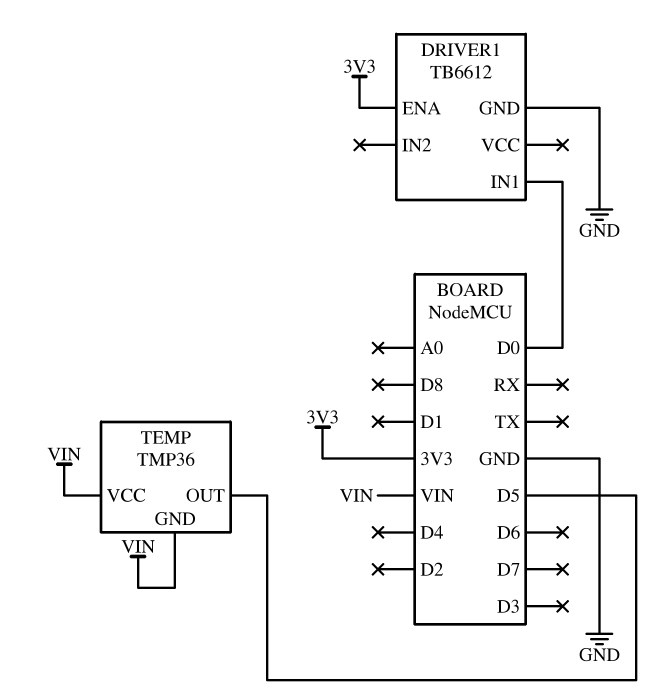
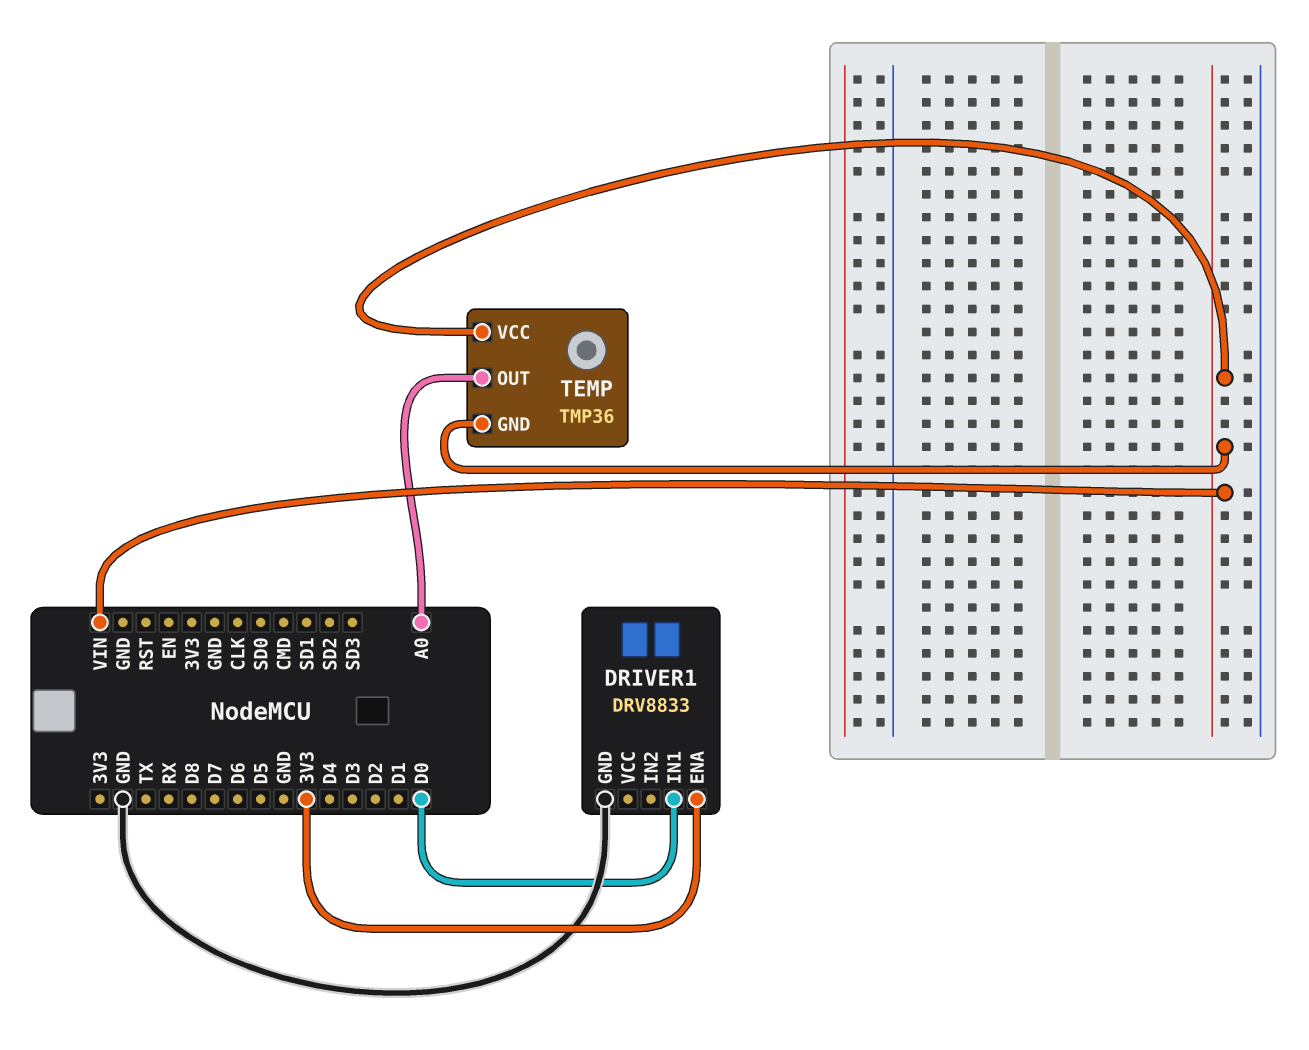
DRIVER1: TB6612 -> DRV8833
TEMP pin OUT: D5 -> A0

